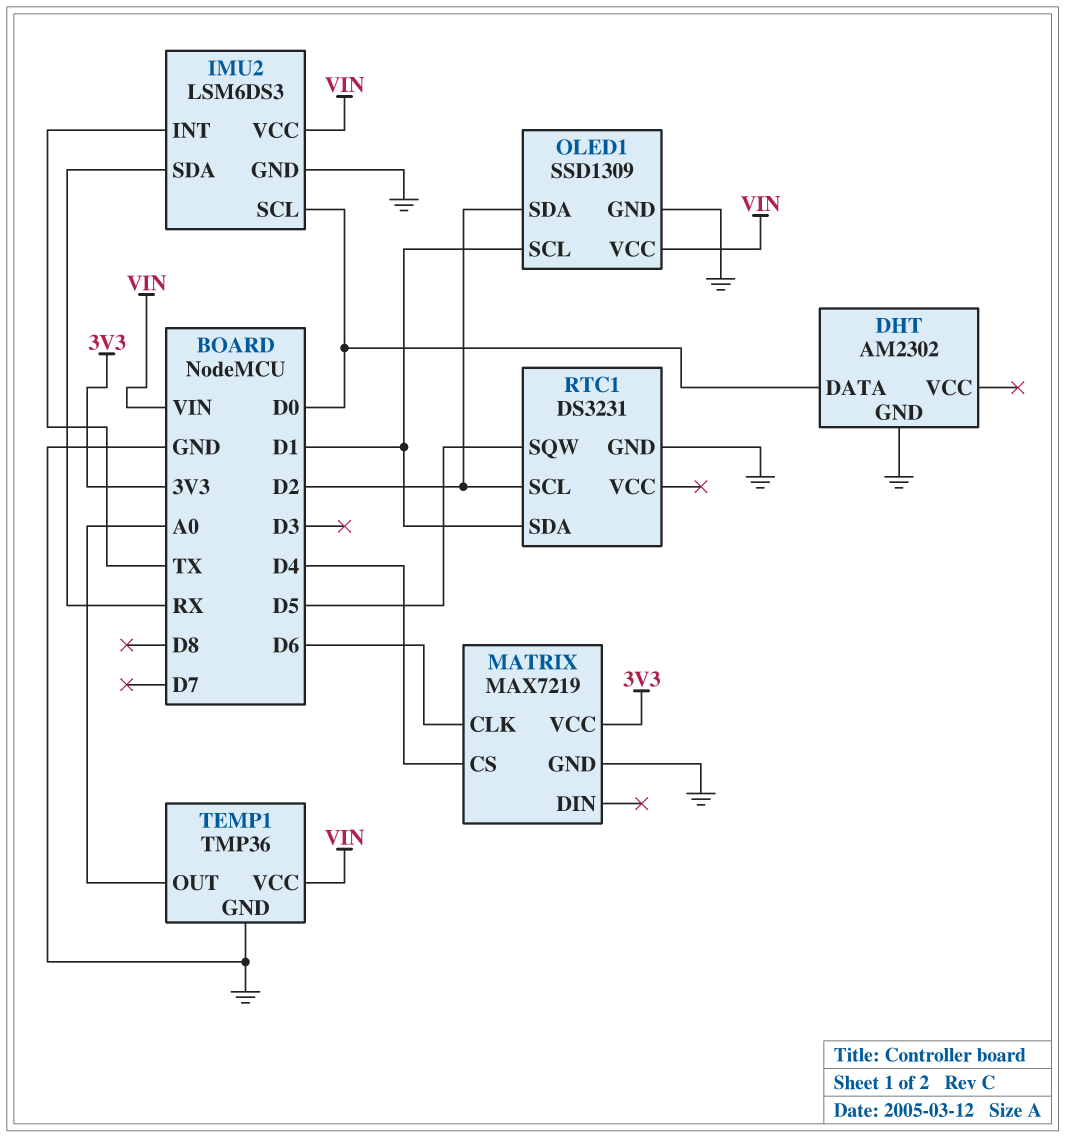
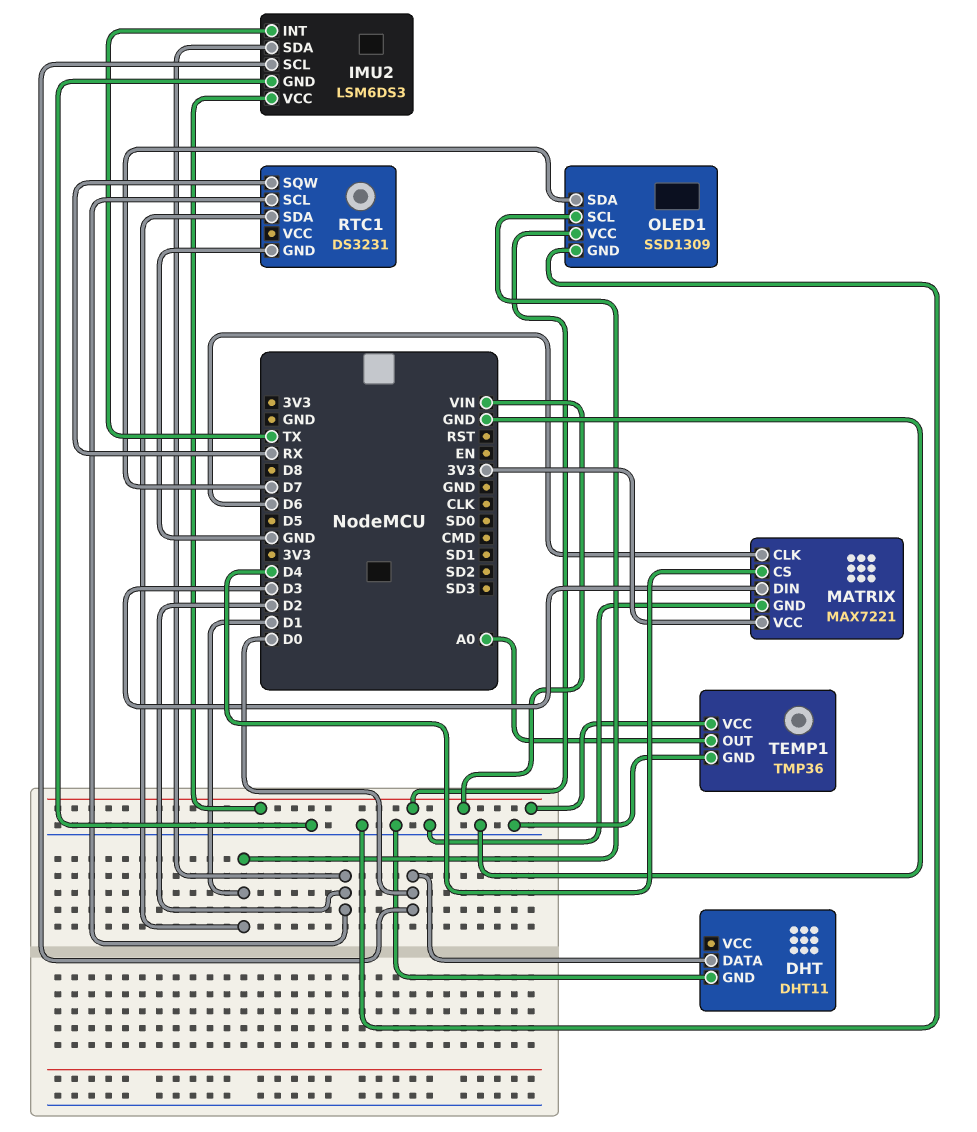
DHT: AM2302 -> DHT11
IMU2 pin SDA: RX -> D2
MATRIX: MAX7219 -> MAX7221
MATRIX pin DIN: none -> D3
OLED1 pin SDA: D2 -> D7
RTC1 pin SQW: D5 -> RX

